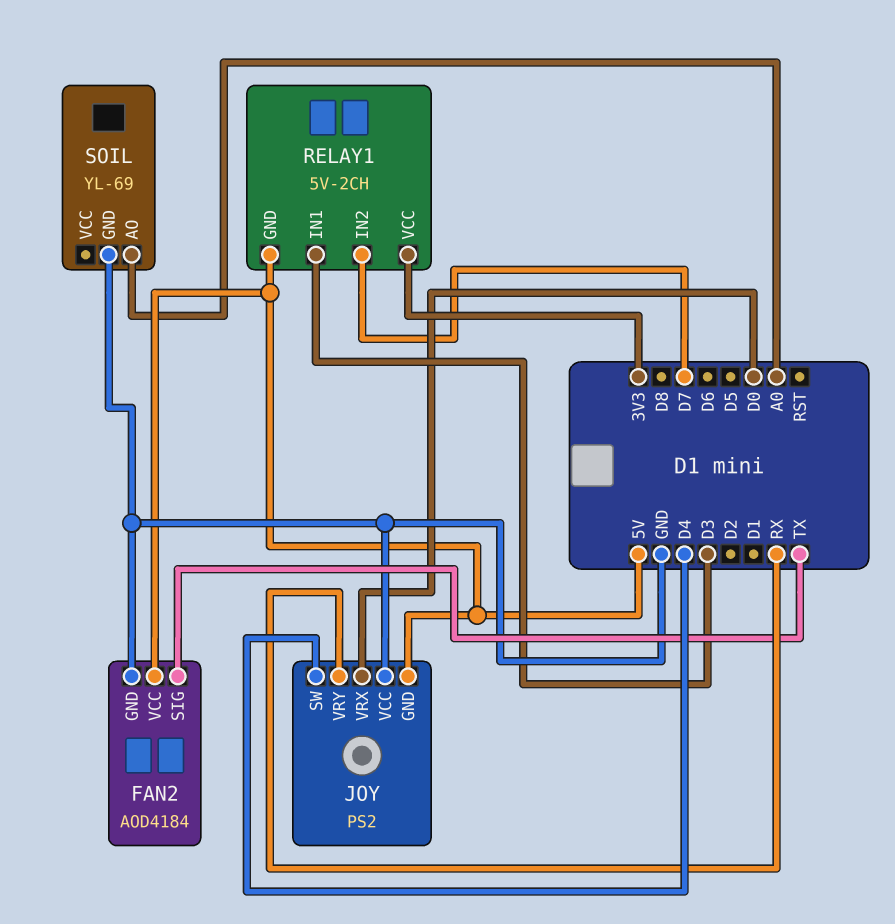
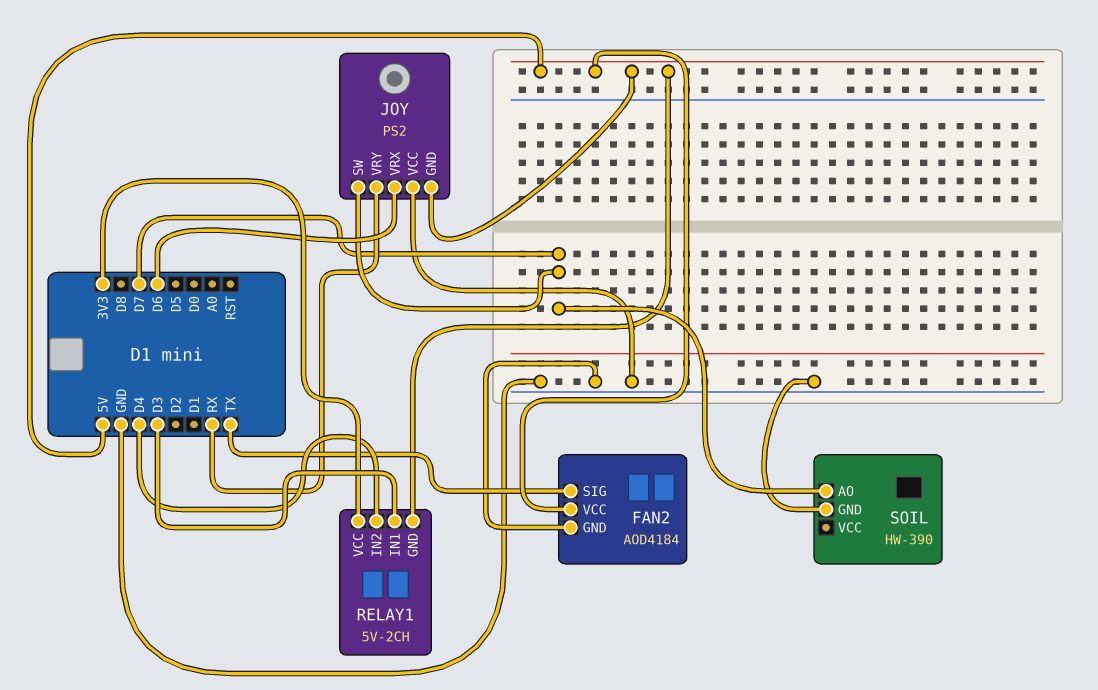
JOY pin SW: D4 -> D7
JOY pin VRX: D0 -> D6
RELAY1 pin IN2: D7 -> D4
SOIL: YL-69 -> HW-390
SOIL pin AO: A0 -> D7

